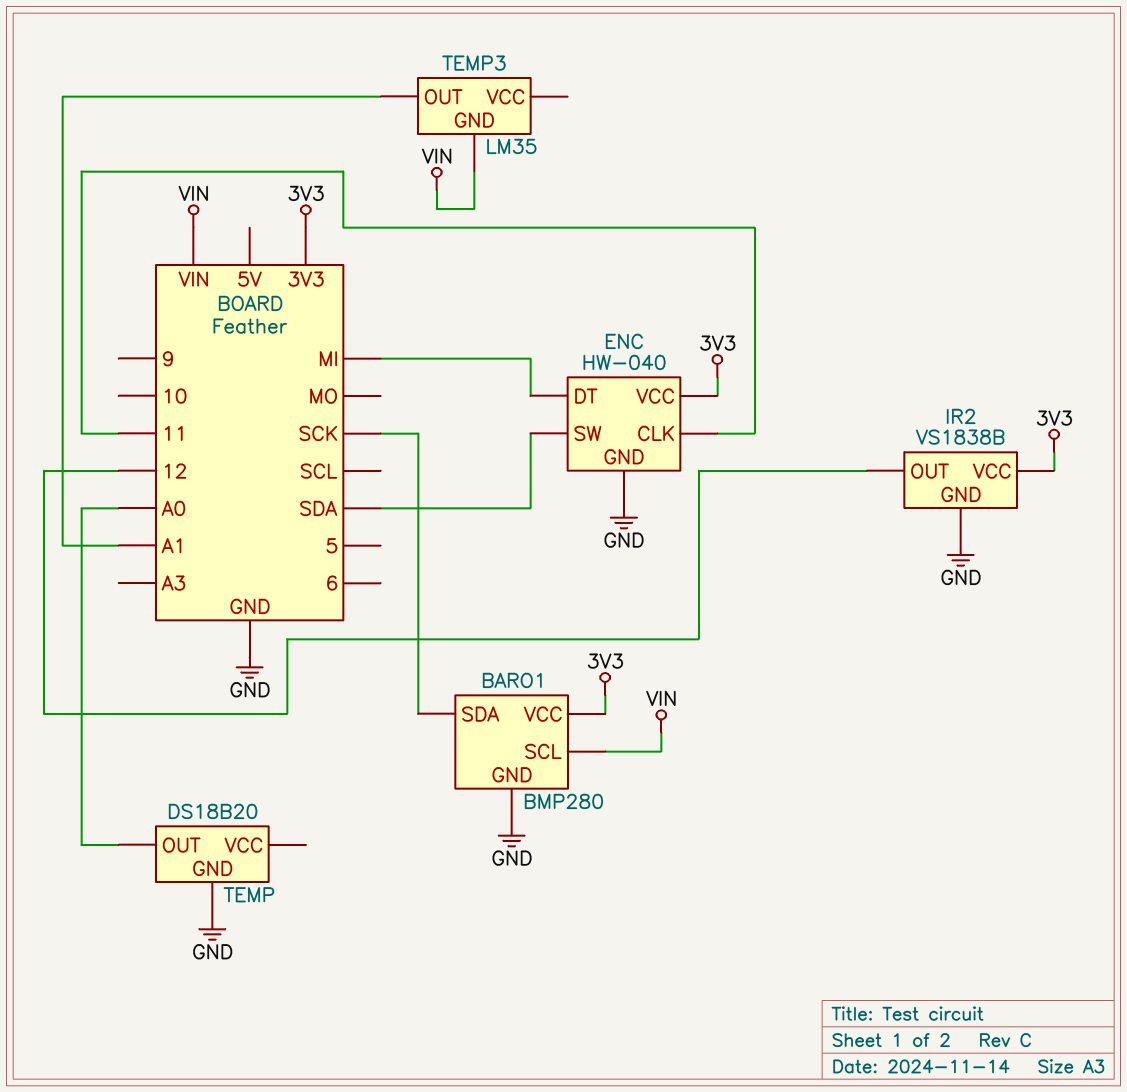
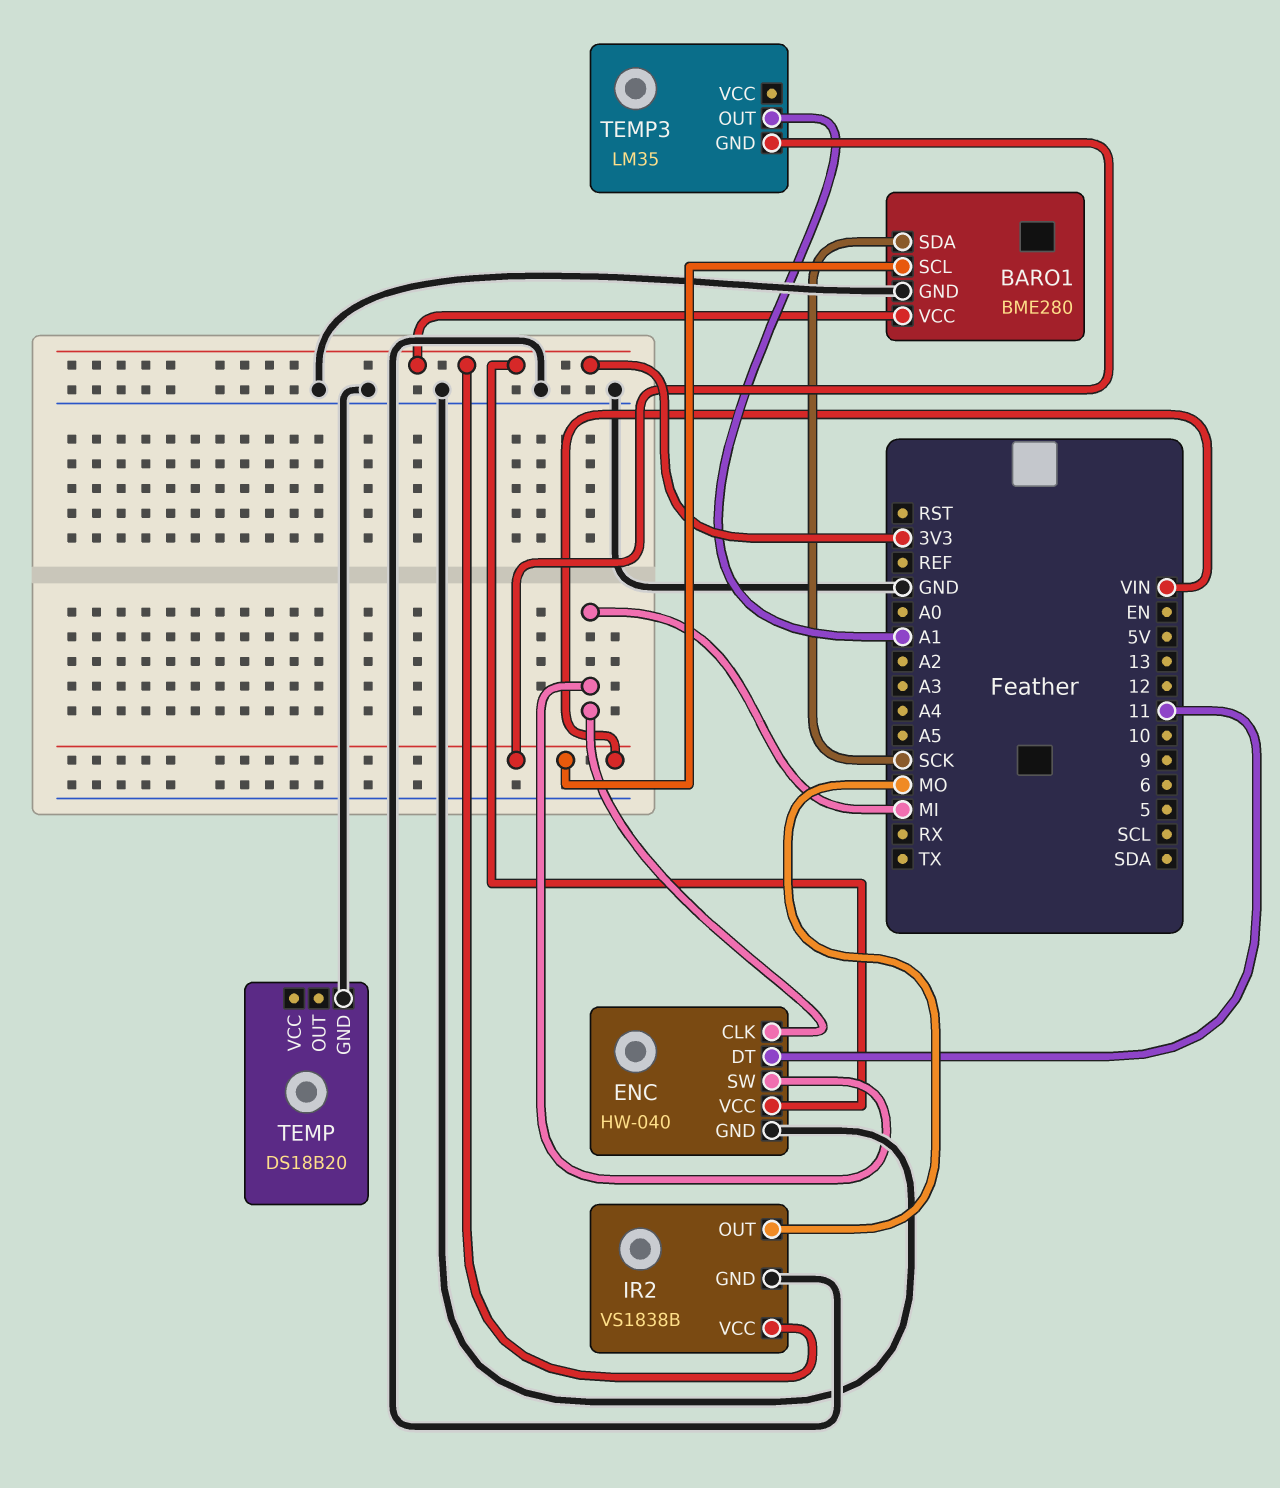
BARO1: BMP280 -> BME280
ENC pin CLK: 11 -> MI
ENC pin DT: MI -> 11
ENC pin SW: SDA -> MI
IR2 pin OUT: 12 -> MO
TEMP pin OUT: A0 -> none

